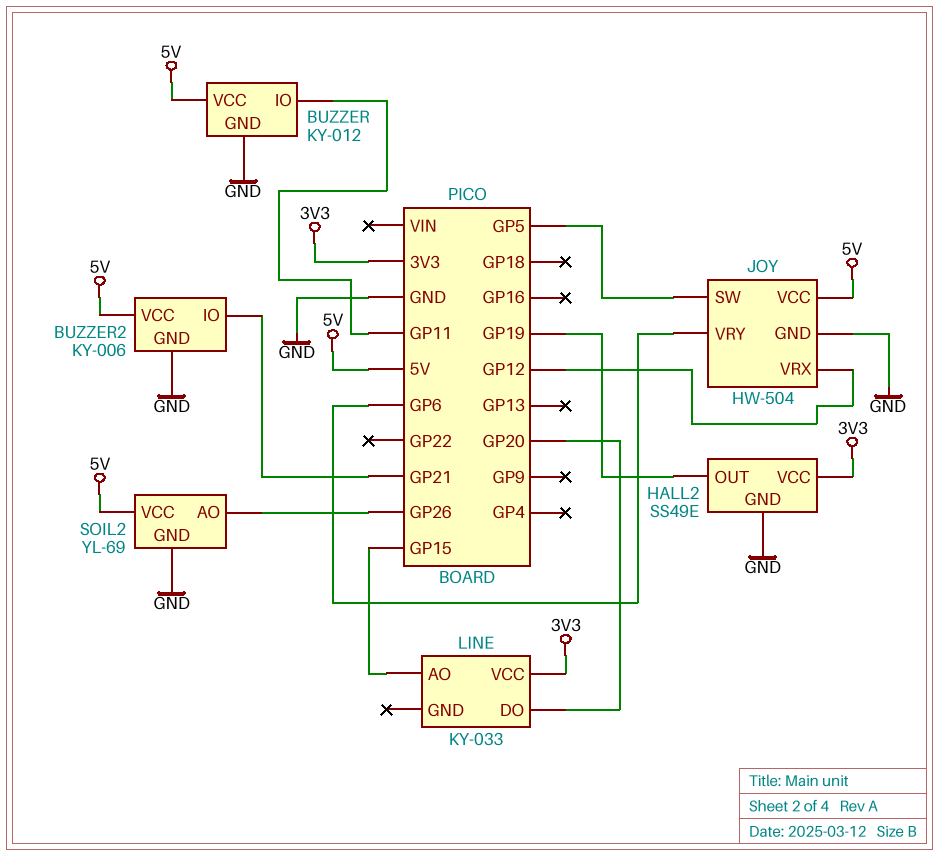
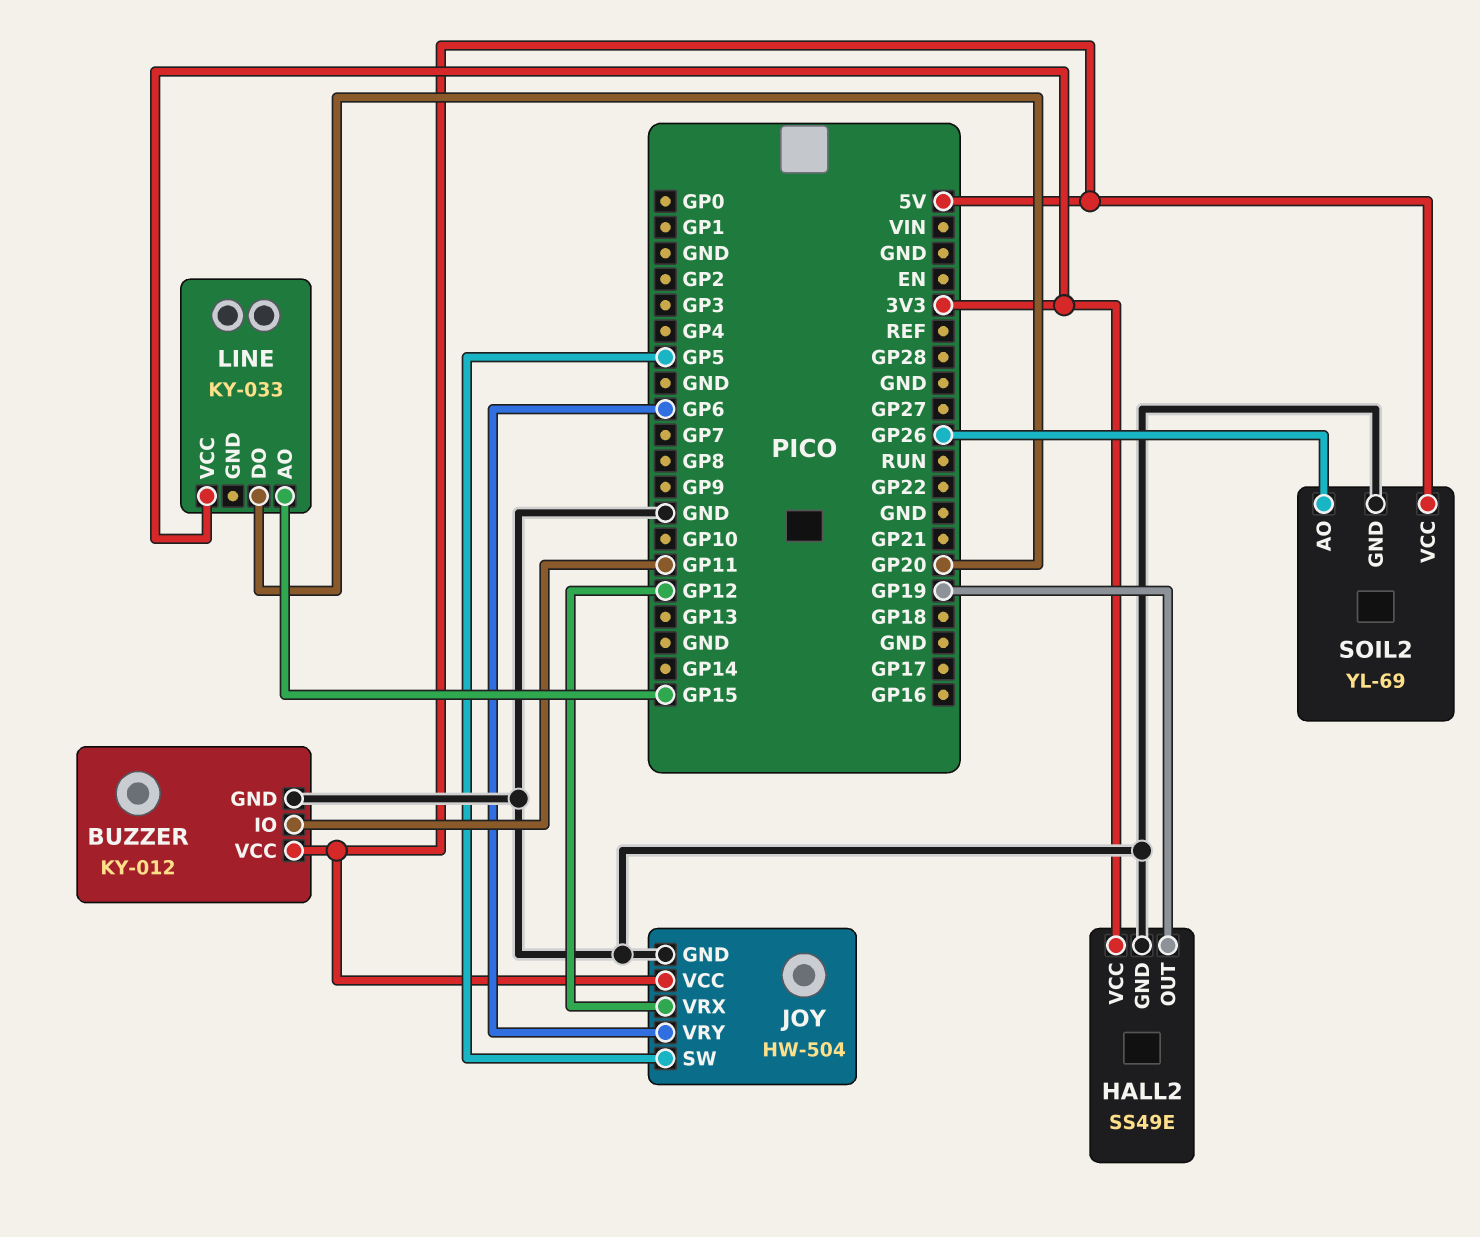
BUZZER2: KY-006 -> none
BUZZER2 pin GND: GND -> none
BUZZER2 pin IO: GP21 -> none
BUZZER2 pin VCC: 5V -> none

